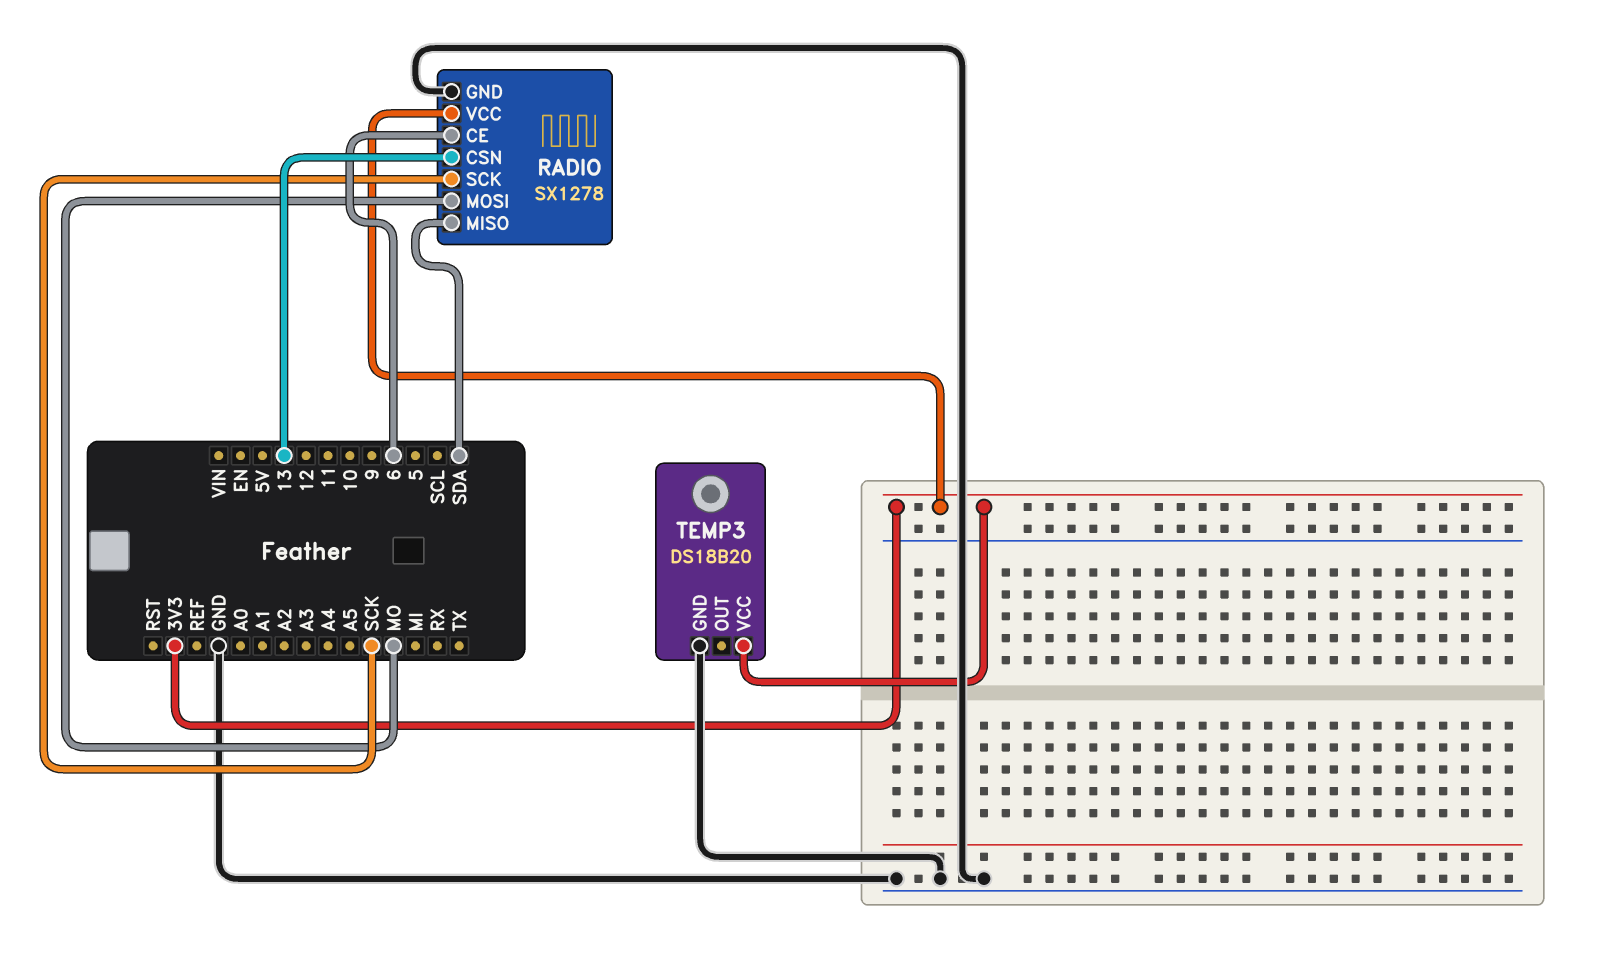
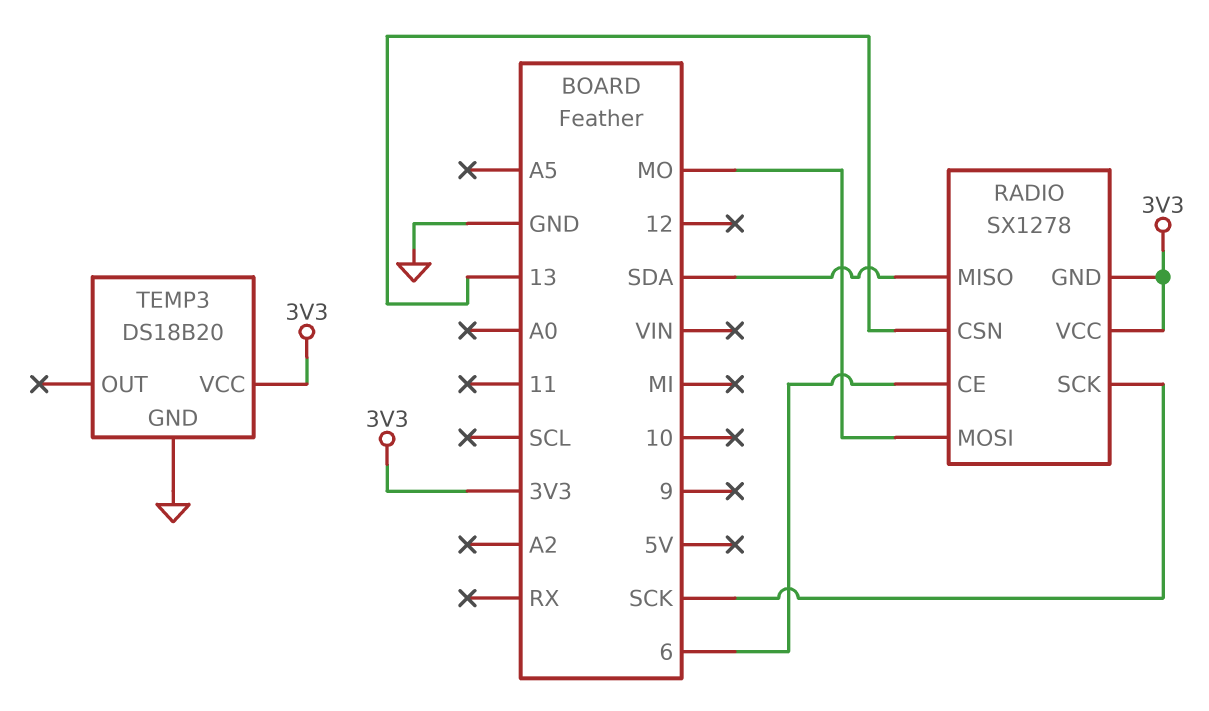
RADIO pin GND: GND -> 3V3

